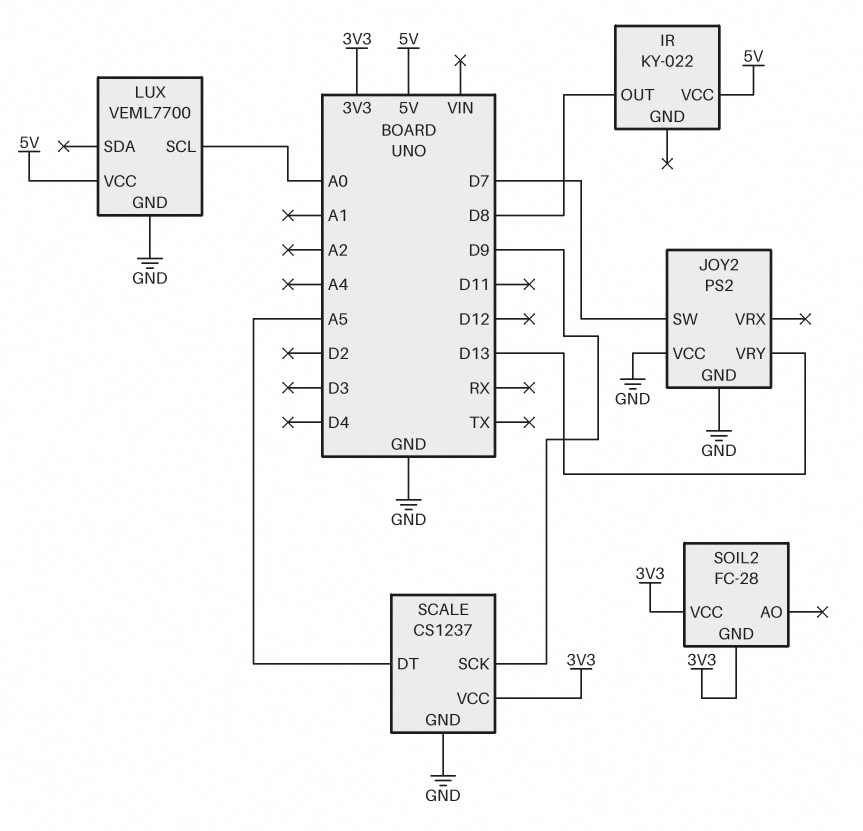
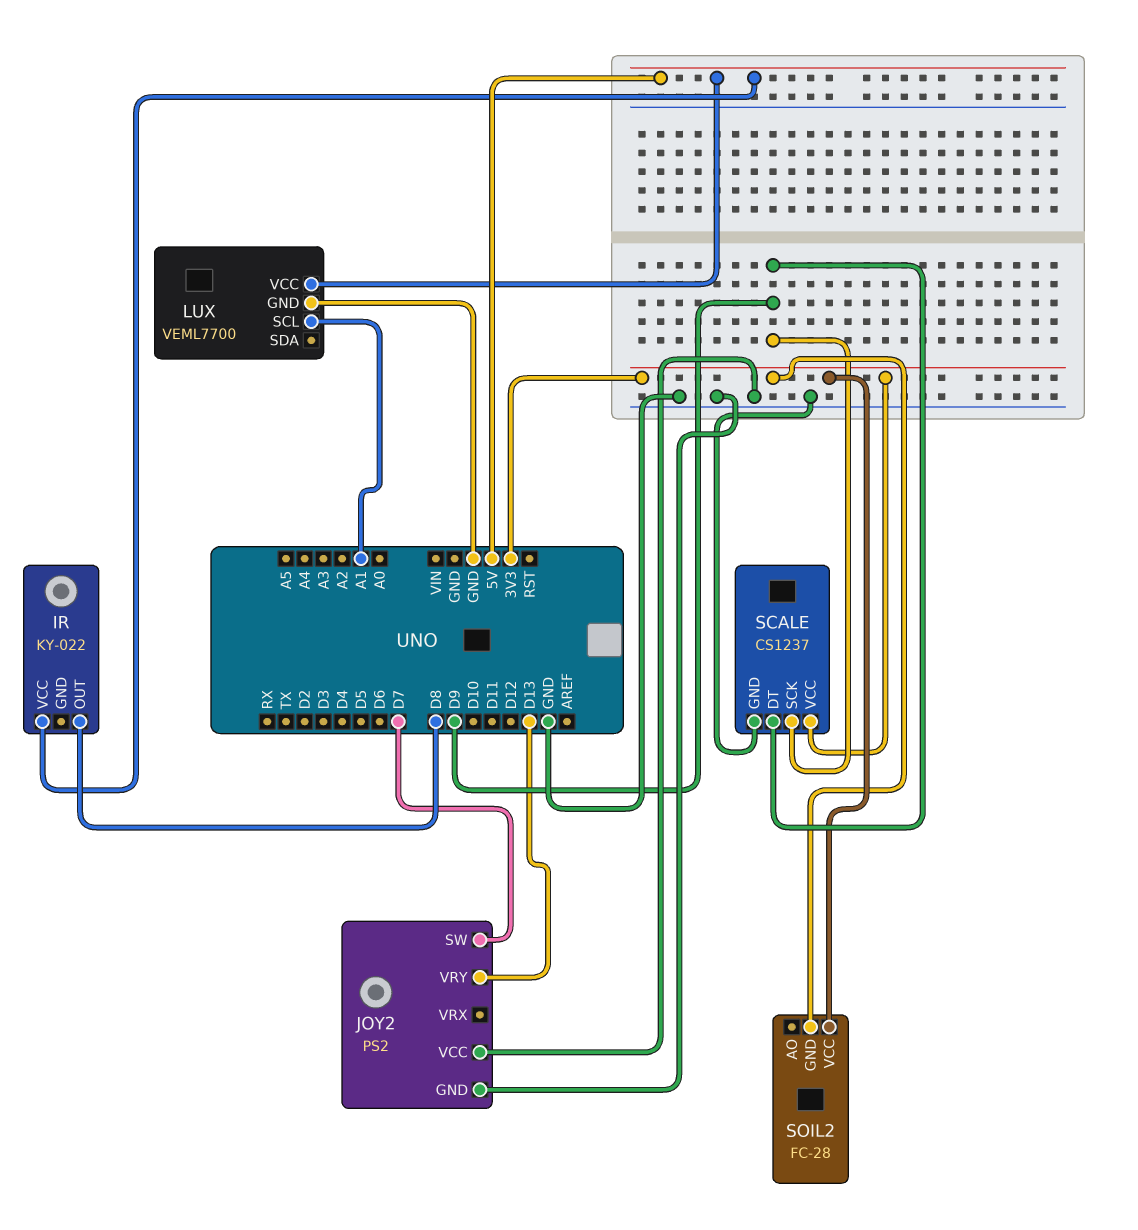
LUX pin SCL: A0 -> A1
SCALE pin DT: A5 -> D9

